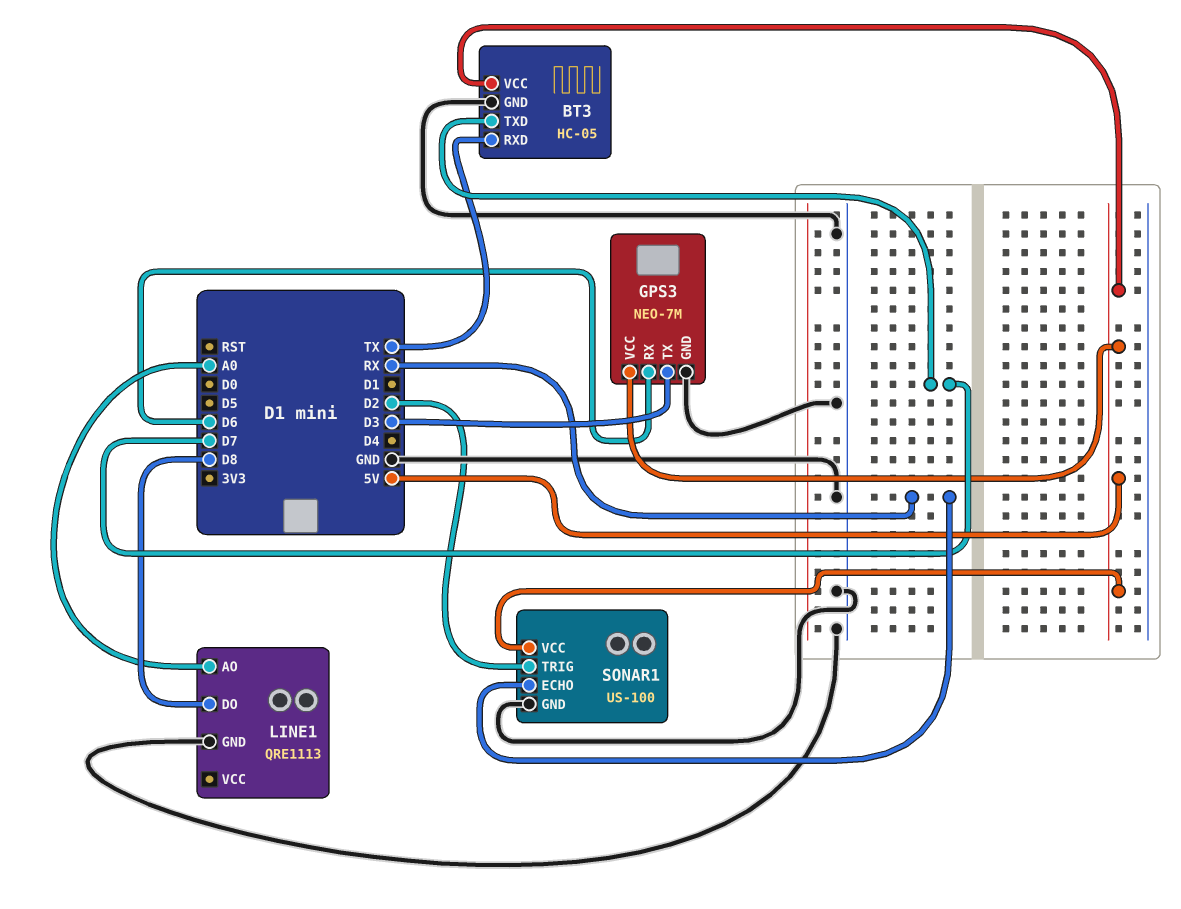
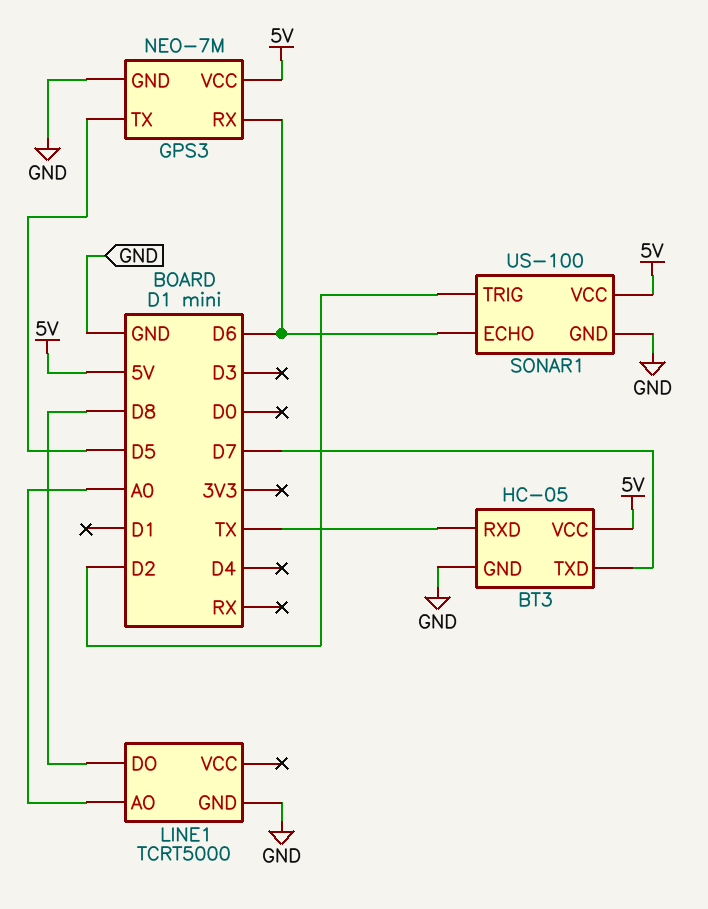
GPS3 pin TX: D3 -> D5
LINE1: QRE1113 -> TCRT5000
SONAR1 pin ECHO: RX -> D6

